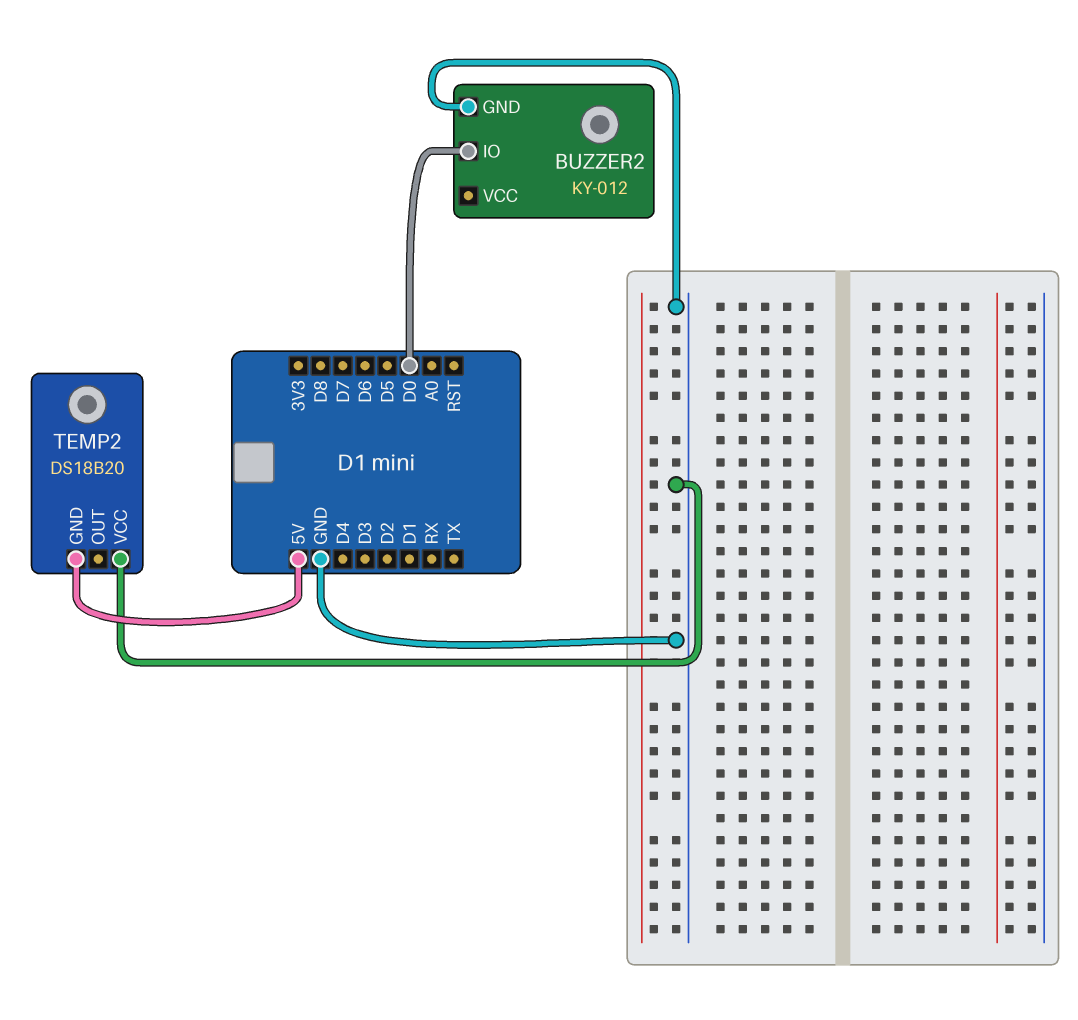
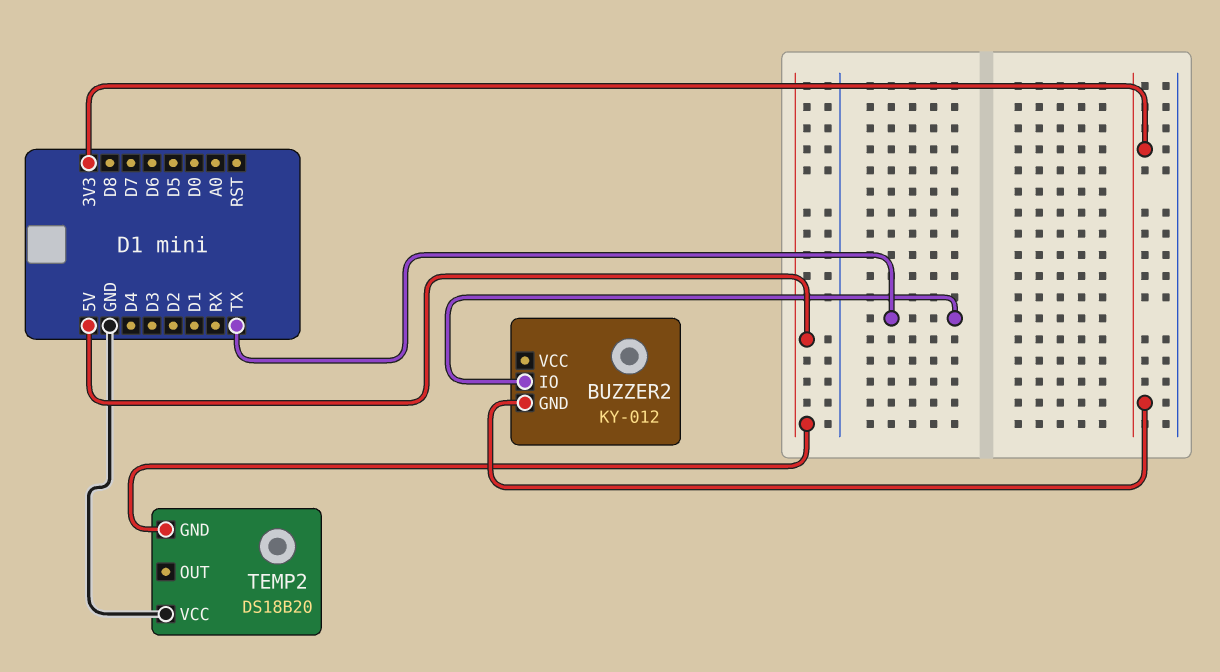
BUZZER2 pin GND: GND -> 3V3
BUZZER2 pin IO: D0 -> TX

